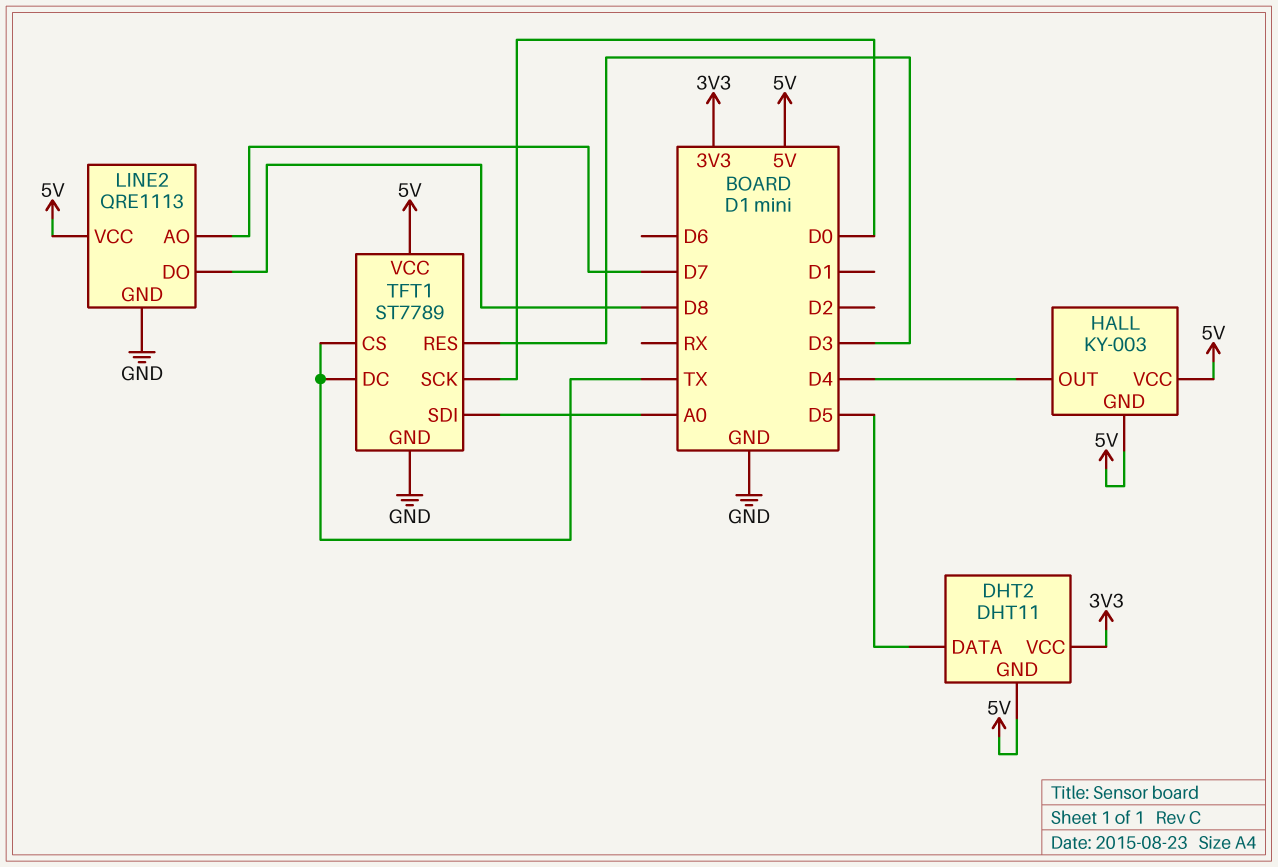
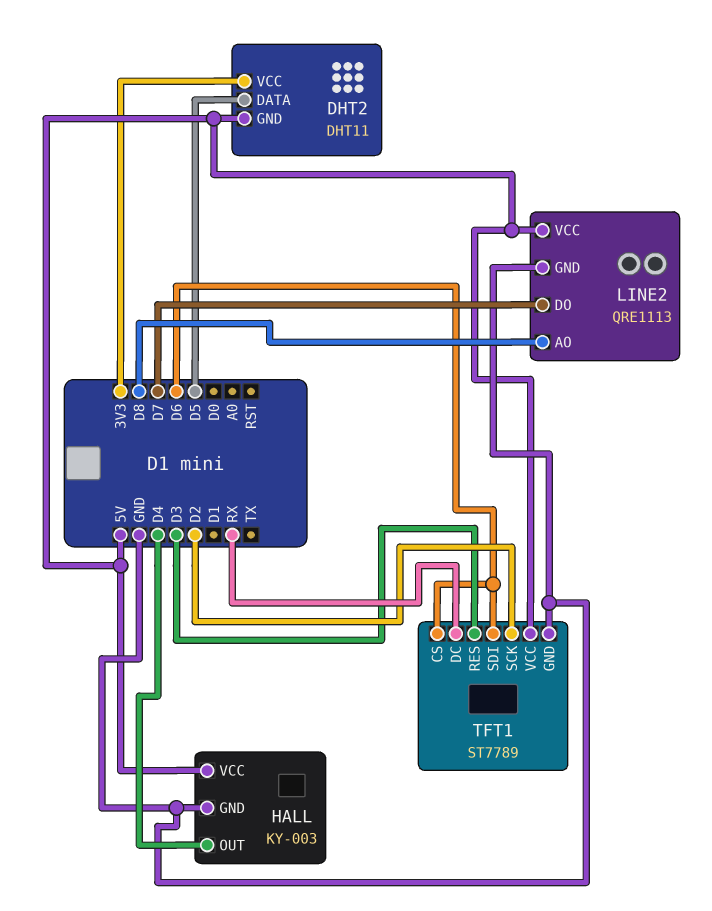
HALL pin GND: 5V -> GND
LINE2 pin AO: D7 -> D8
LINE2 pin DO: D8 -> D7
TFT1 pin CS: TX -> D6
TFT1 pin DC: TX -> RX
TFT1 pin SCK: D0 -> D2
TFT1 pin SDI: A0 -> D6

